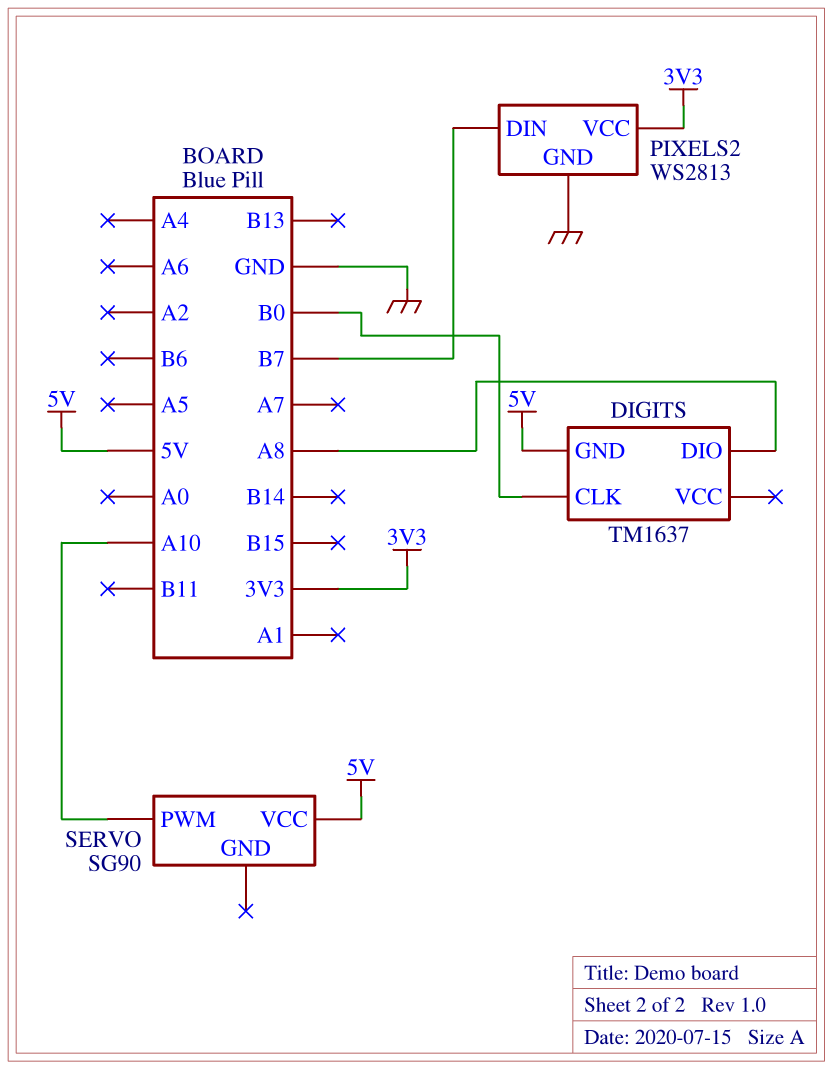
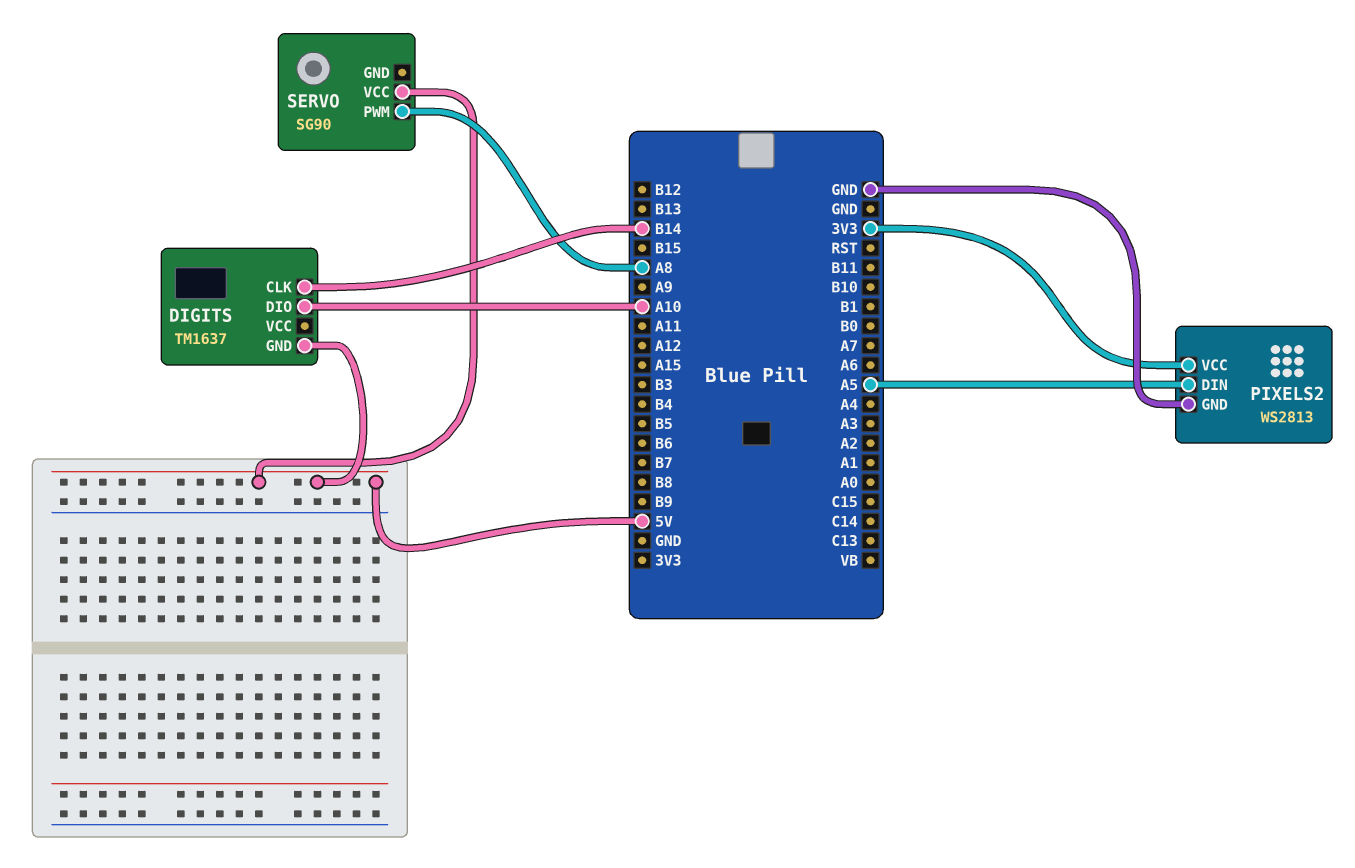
DIGITS pin CLK: B0 -> B14
DIGITS pin DIO: A8 -> A10
PIXELS2 pin DIN: B7 -> A5
SERVO pin PWM: A10 -> A8

